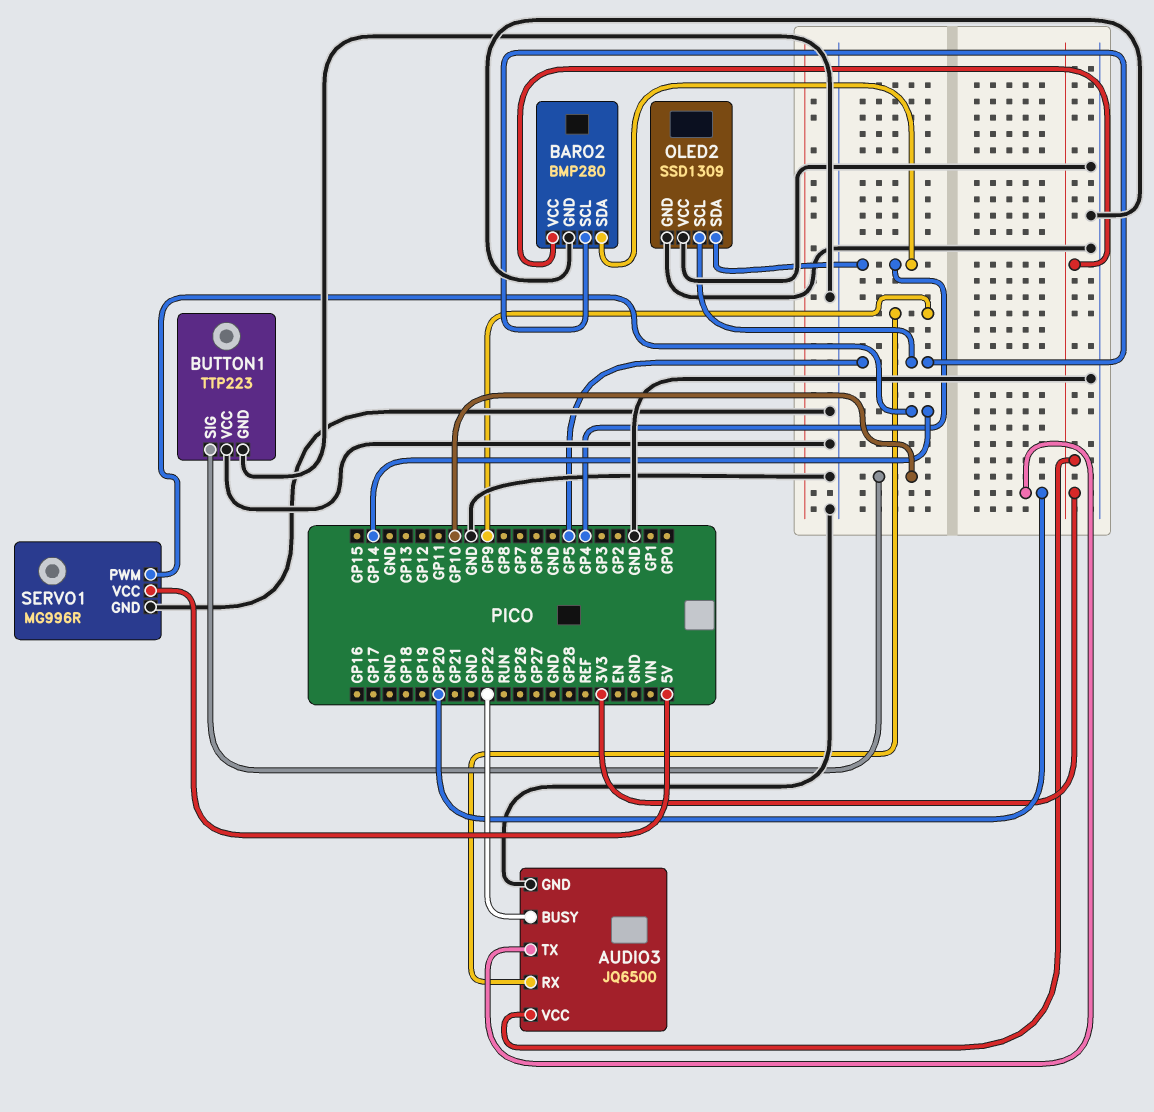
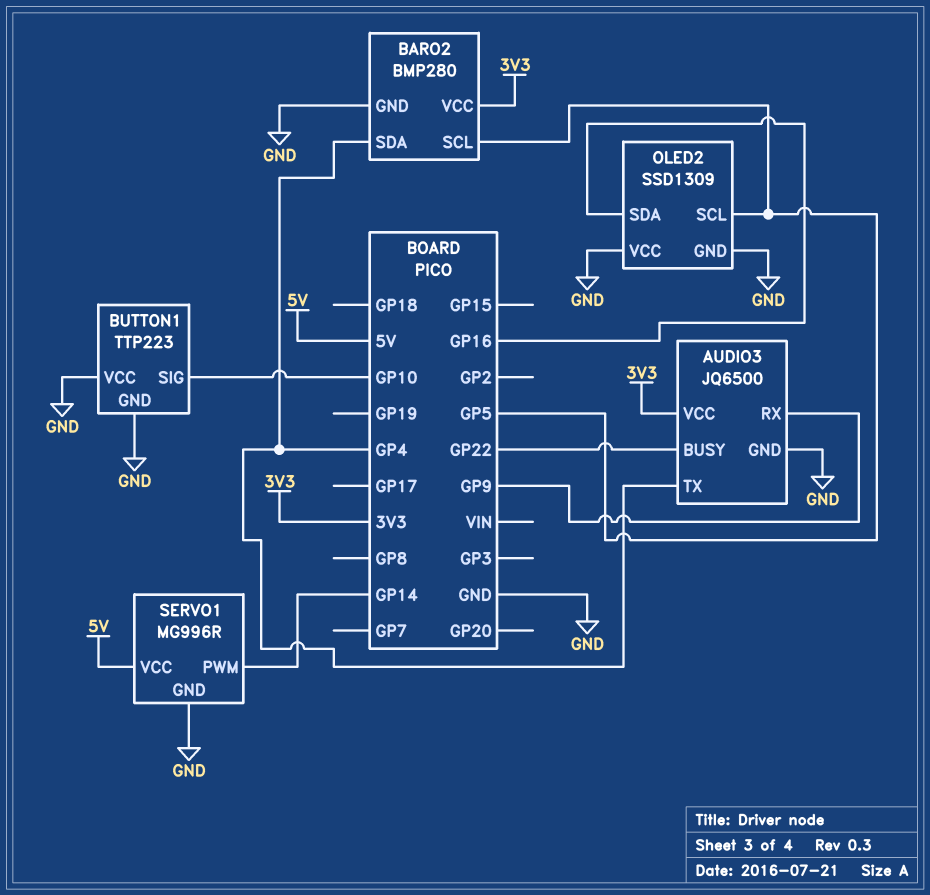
AUDIO3 pin TX: GP20 -> GP4
OLED2 pin SDA: GP4 -> GP16

